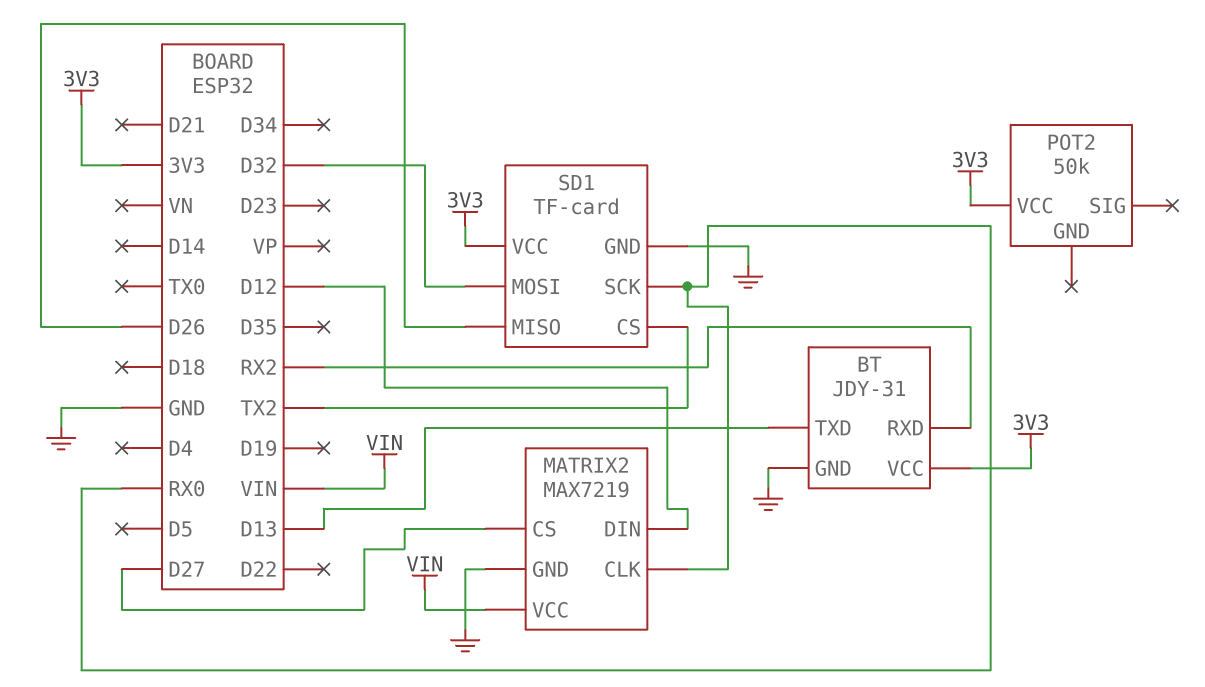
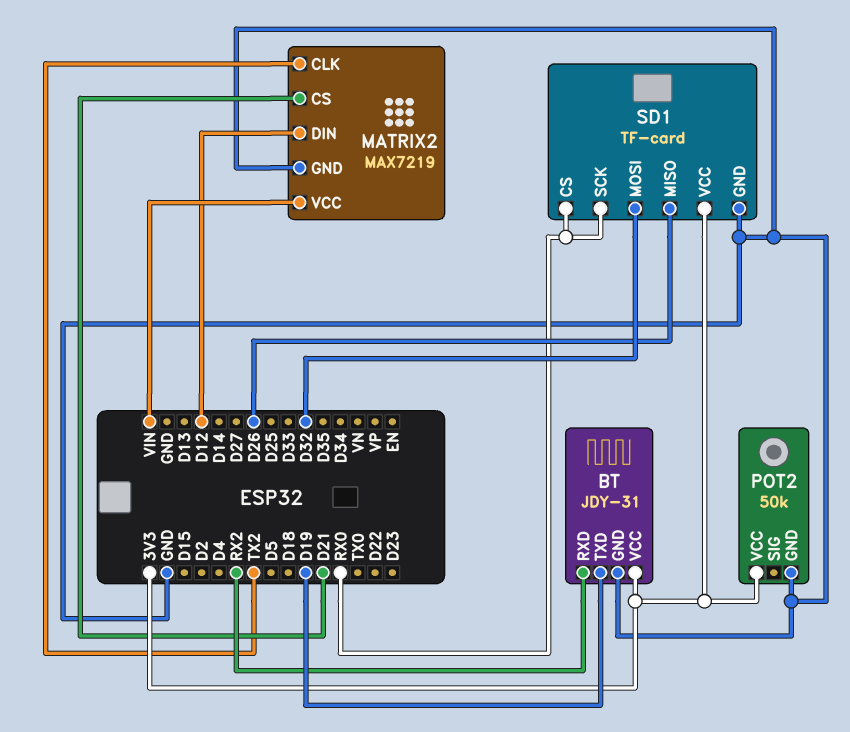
BT pin TXD: D13 -> D19
MATRIX2 pin CLK: RX0 -> TX2
MATRIX2 pin CS: D27 -> D21
POT2 pin GND: none -> GND
SD1 pin CS: TX2 -> RX0

